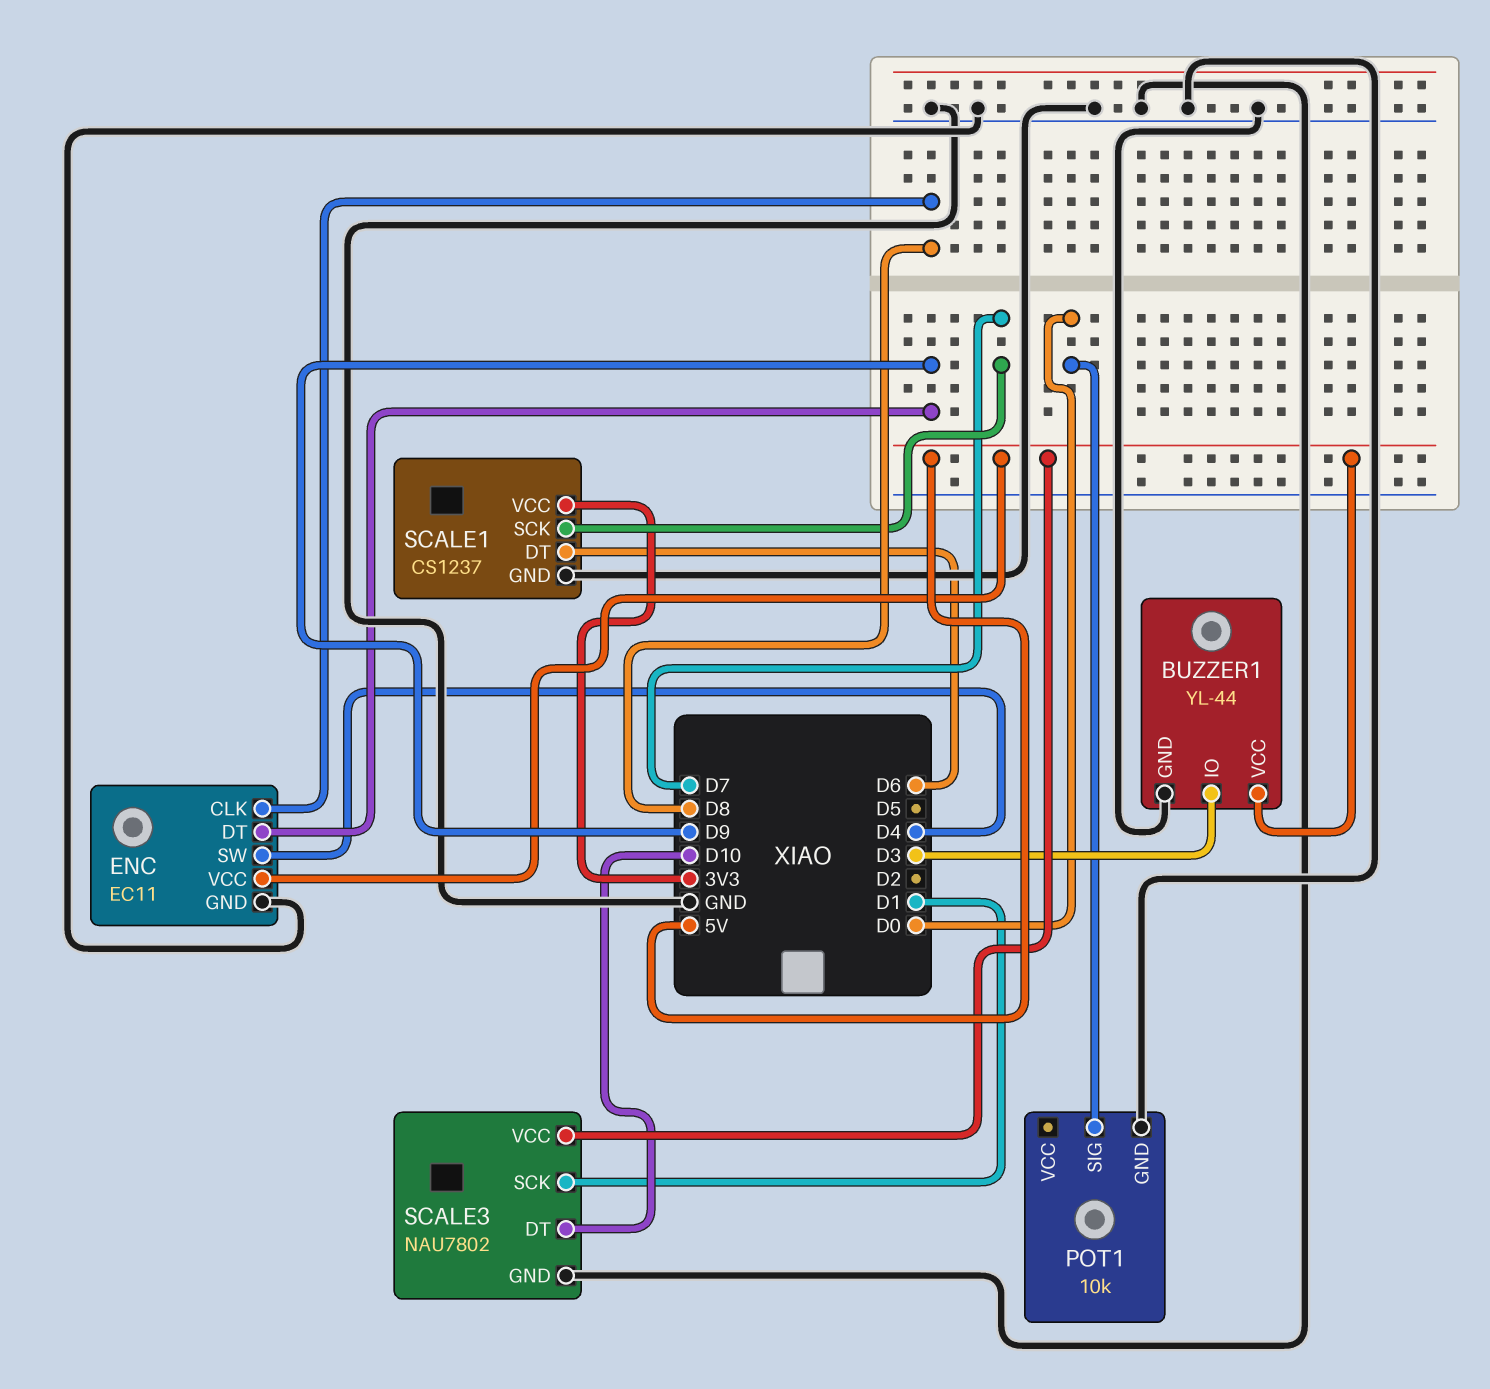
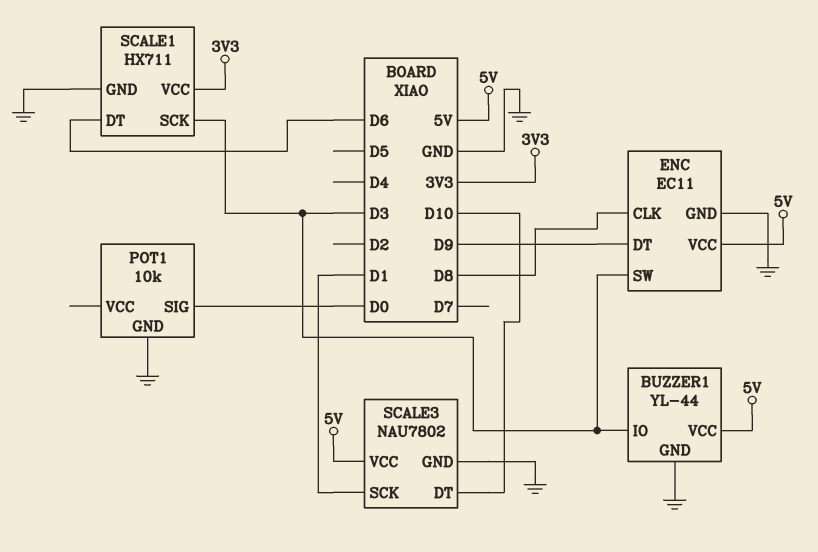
ENC pin SW: D4 -> D3
SCALE1: CS1237 -> HX711
SCALE1 pin SCK: D7 -> D3

